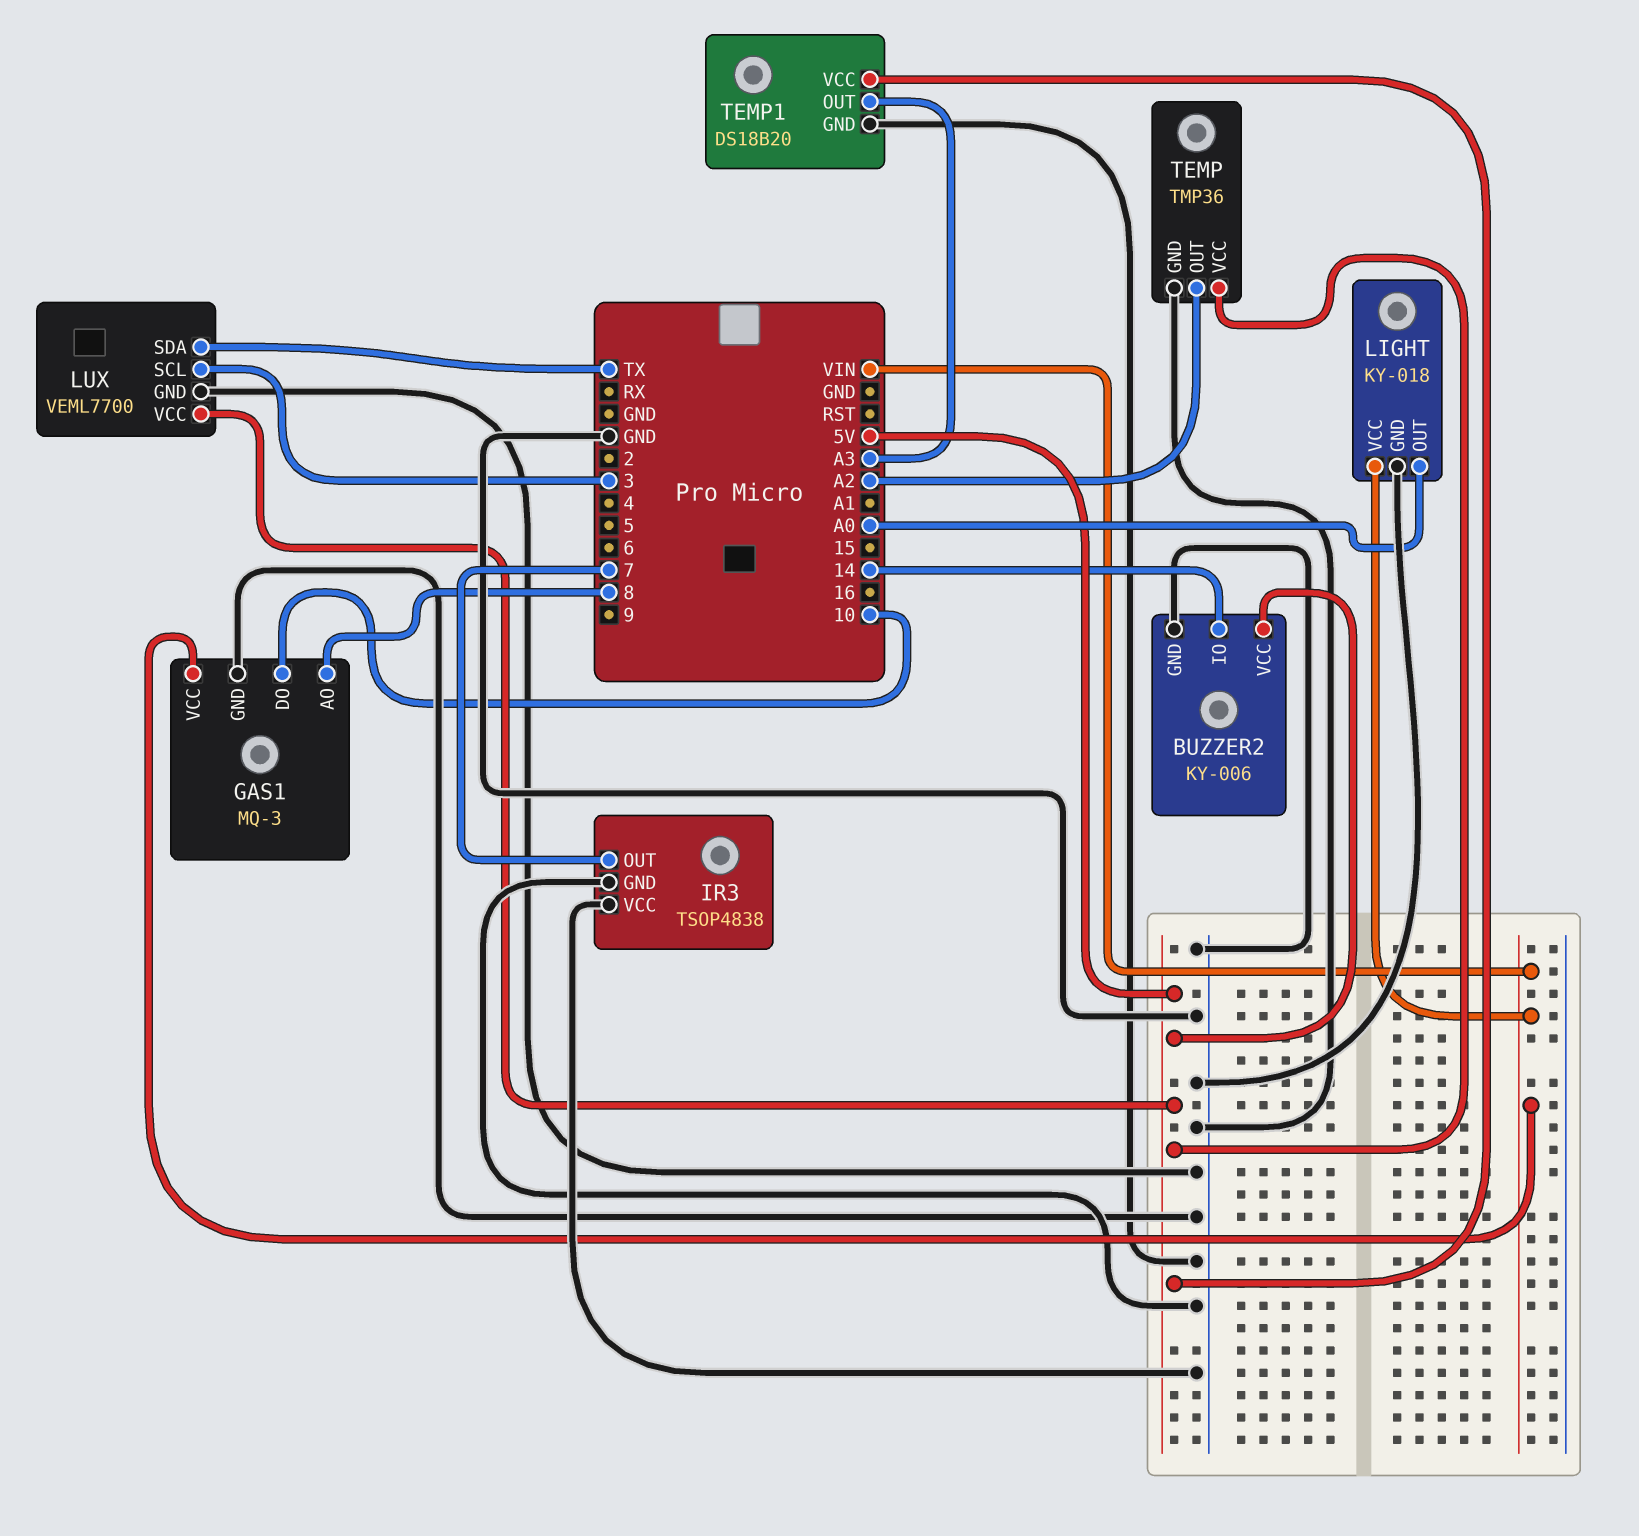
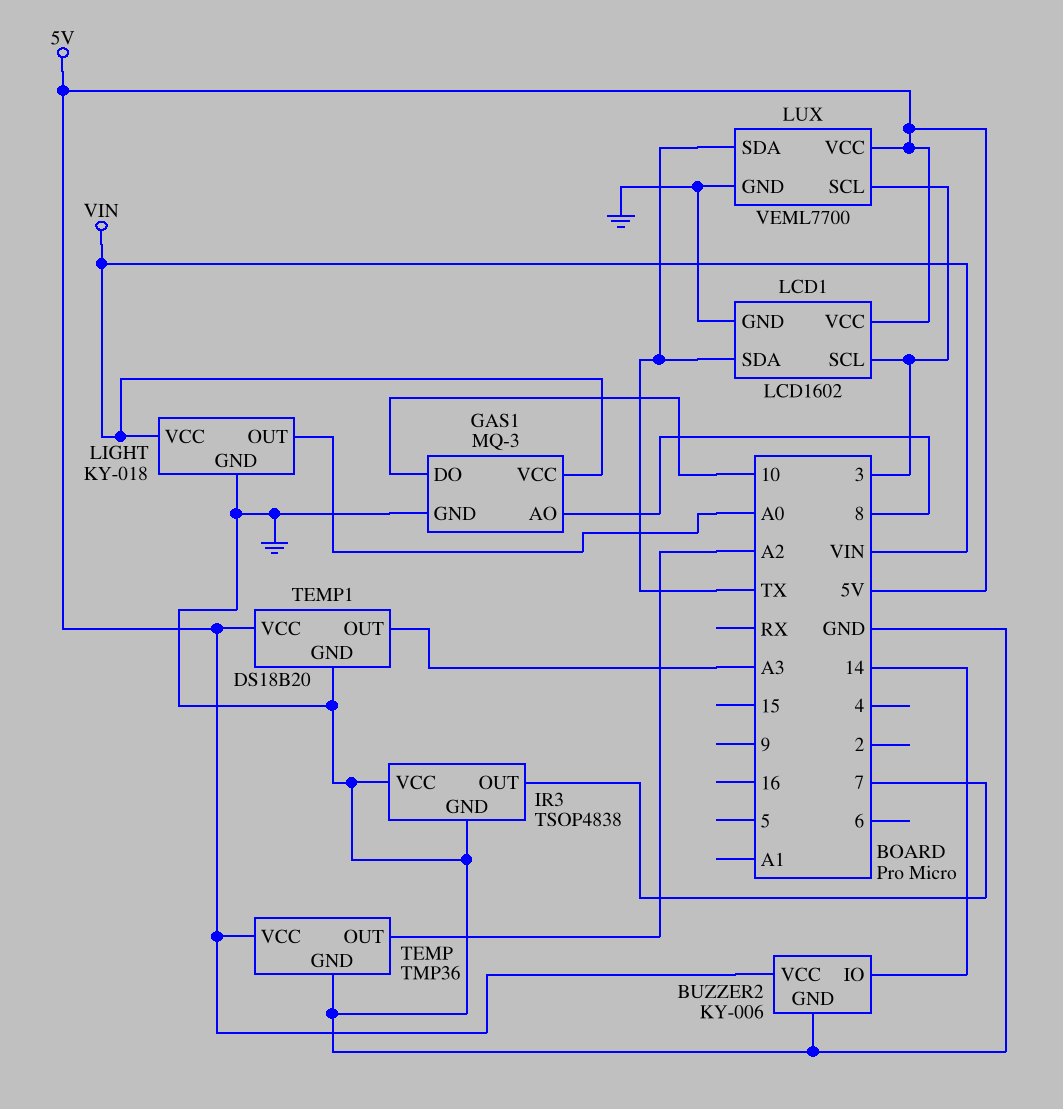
LCD1: none -> LCD1602
LCD1 pin GND: none -> GND
LCD1 pin SCL: none -> 3
LCD1 pin SDA: none -> TX
LCD1 pin VCC: none -> 5V

